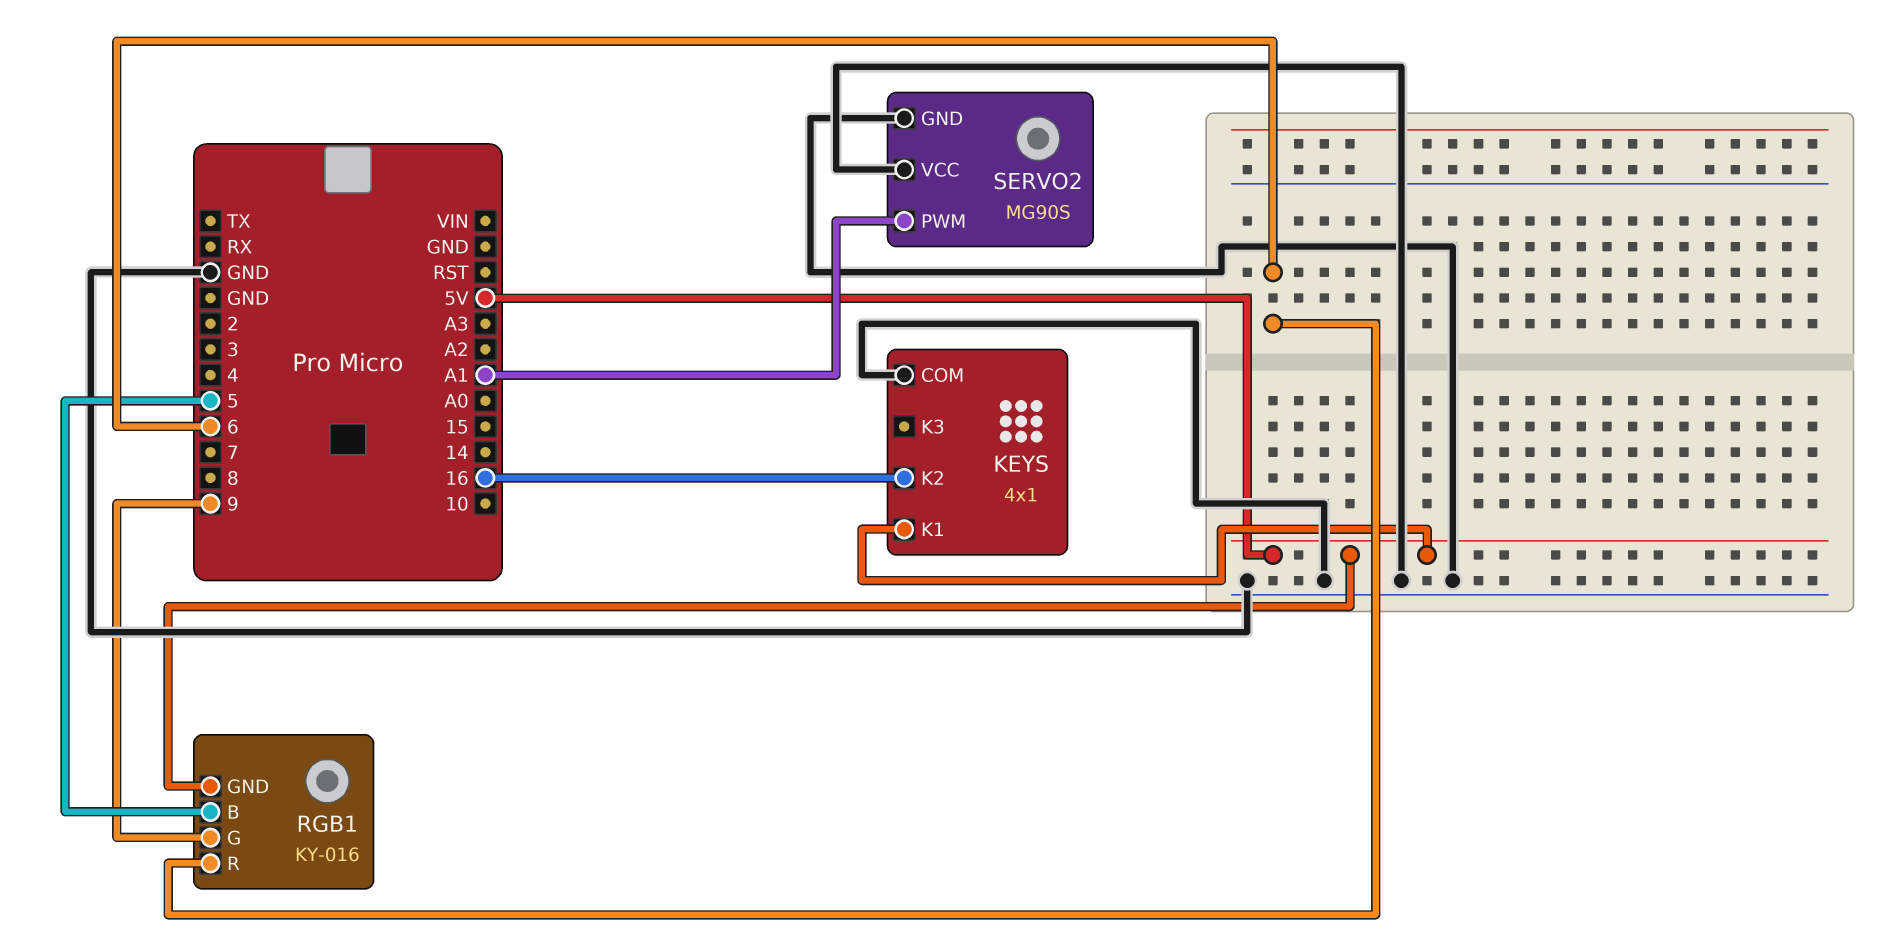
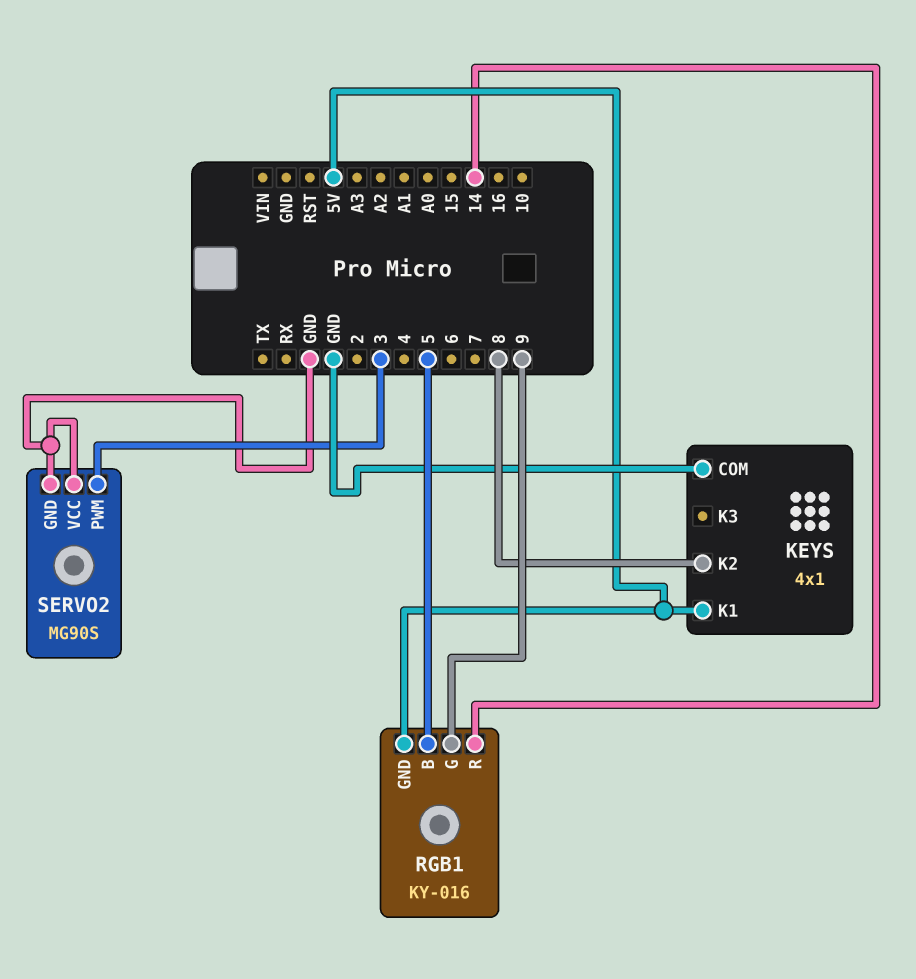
KEYS pin K2: 16 -> 8
RGB1 pin R: 6 -> 14
SERVO2 pin PWM: A1 -> 3

